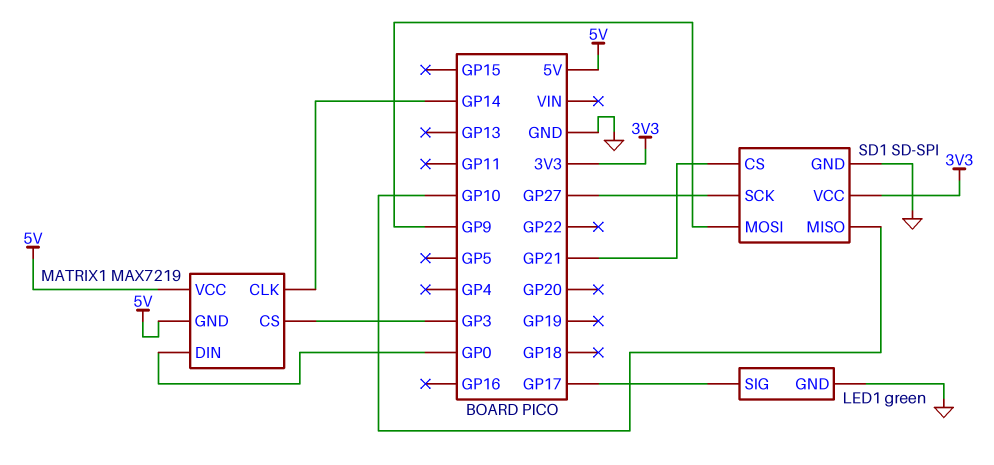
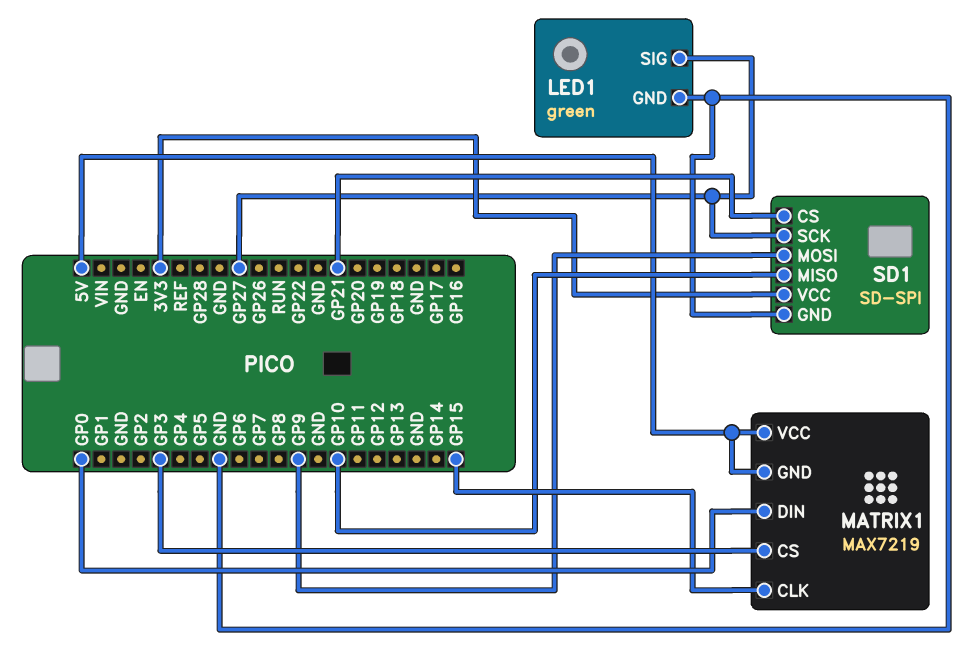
LED1 pin SIG: GP17 -> GP27
MATRIX1 pin CLK: GP14 -> GP15

